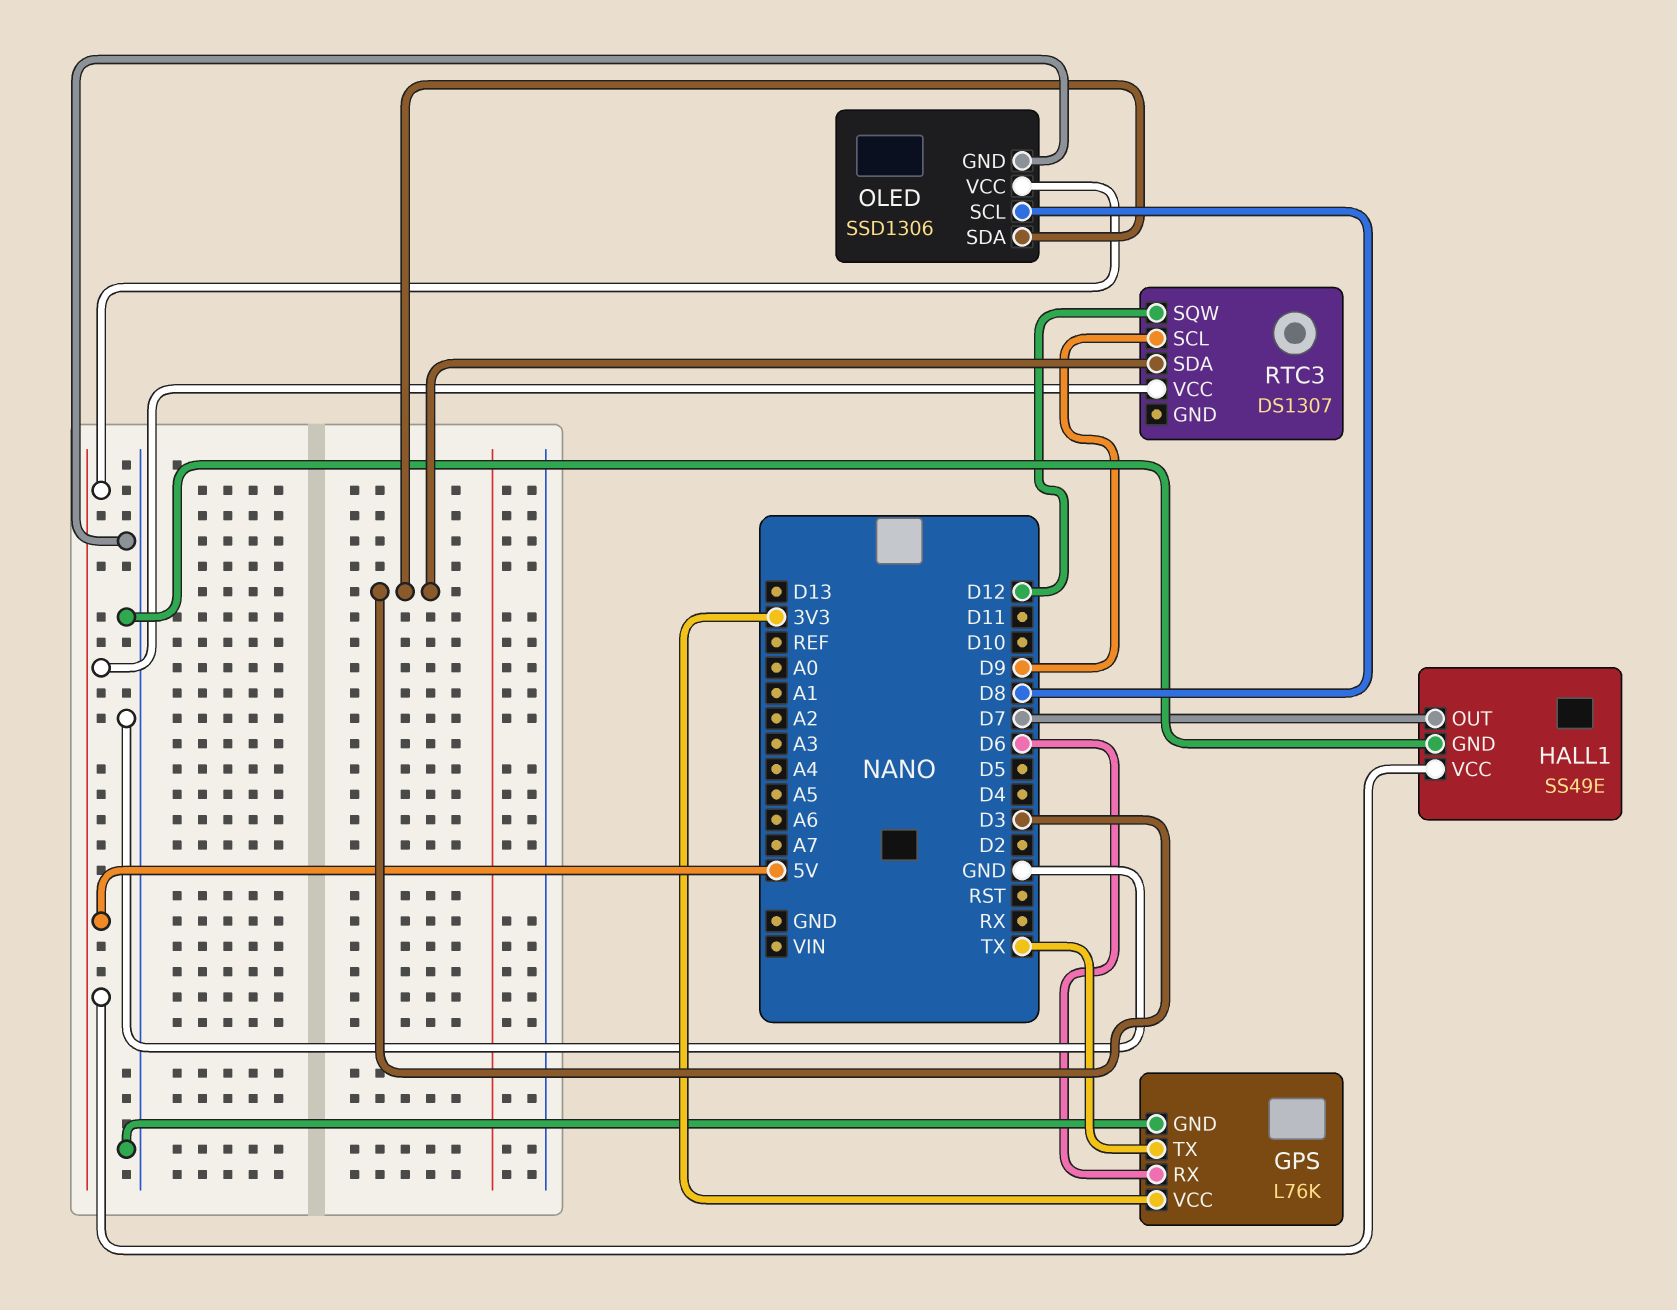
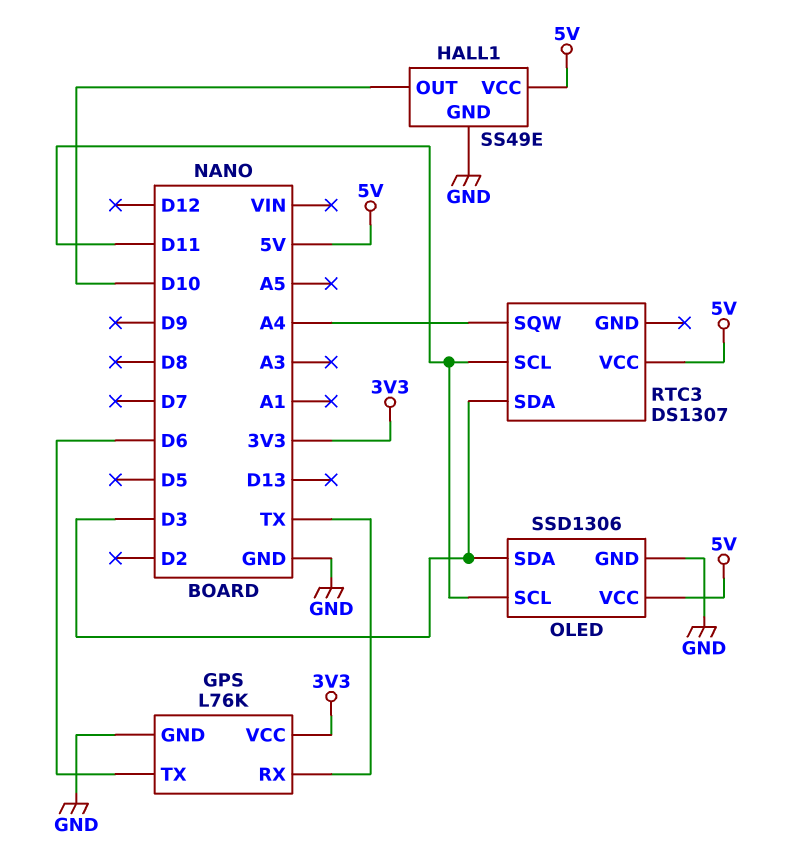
GPS pin RX: D6 -> TX
GPS pin TX: TX -> D6
HALL1 pin OUT: D7 -> D10
OLED pin SCL: D8 -> D11
RTC3 pin SCL: D9 -> D11
RTC3 pin SQW: D12 -> A4

